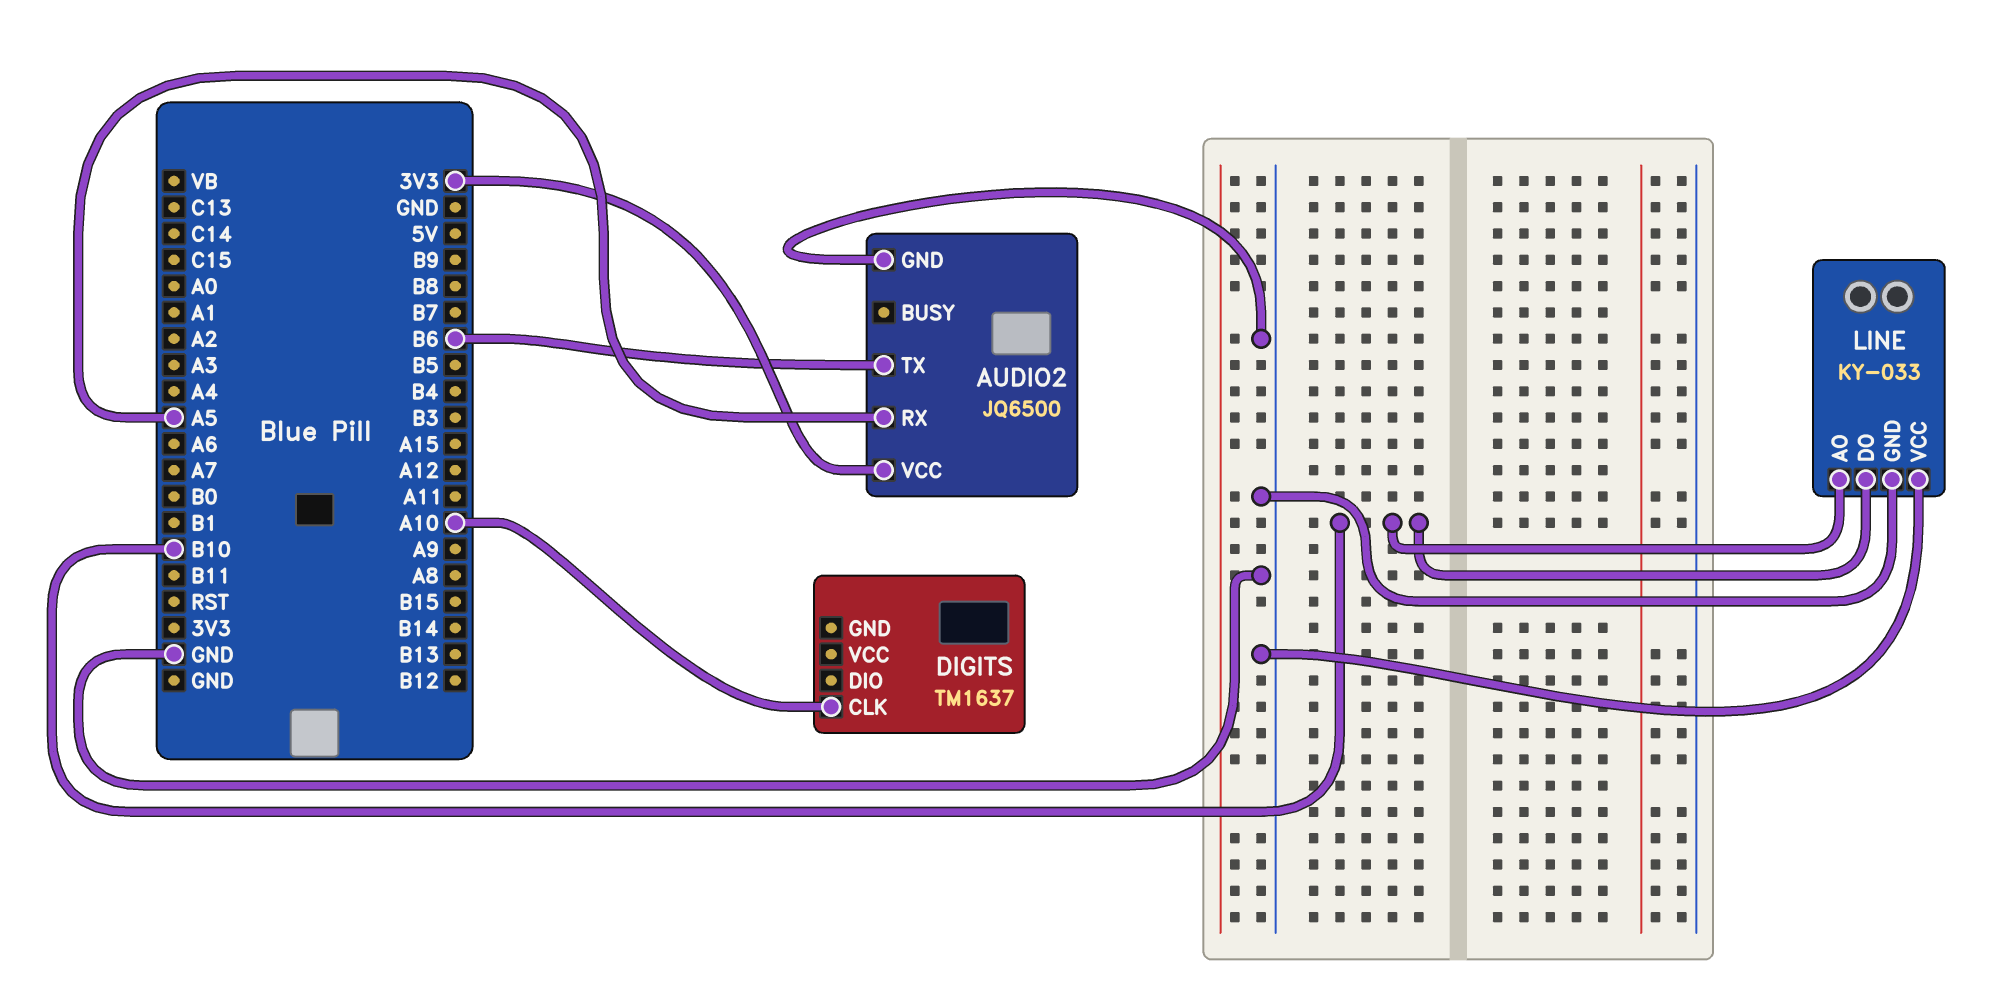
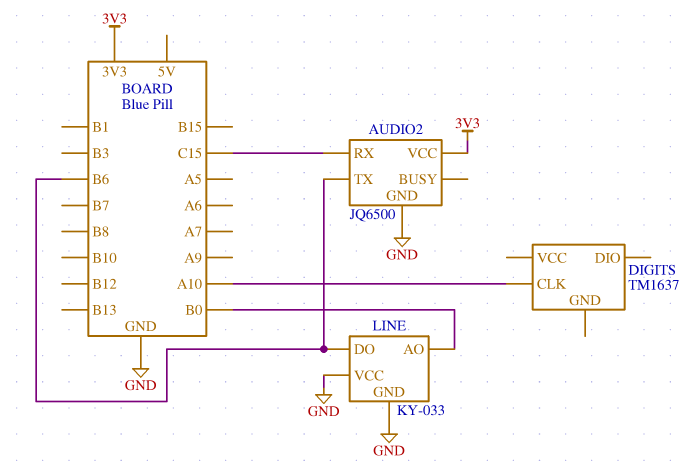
AUDIO2 pin RX: A5 -> C15
LINE pin AO: B10 -> B0
LINE pin DO: B10 -> B6

